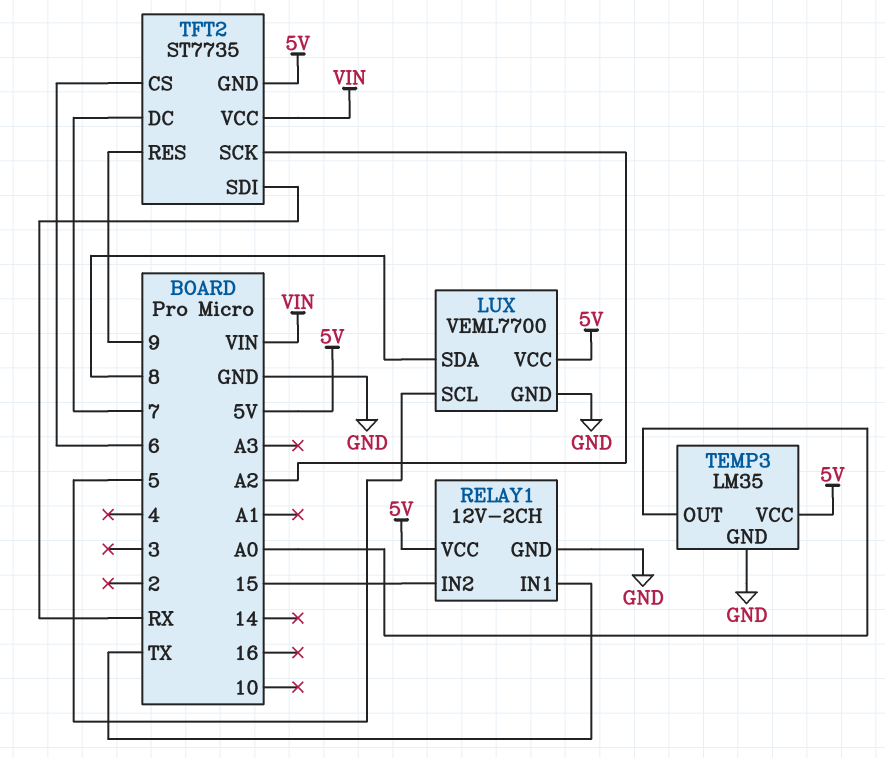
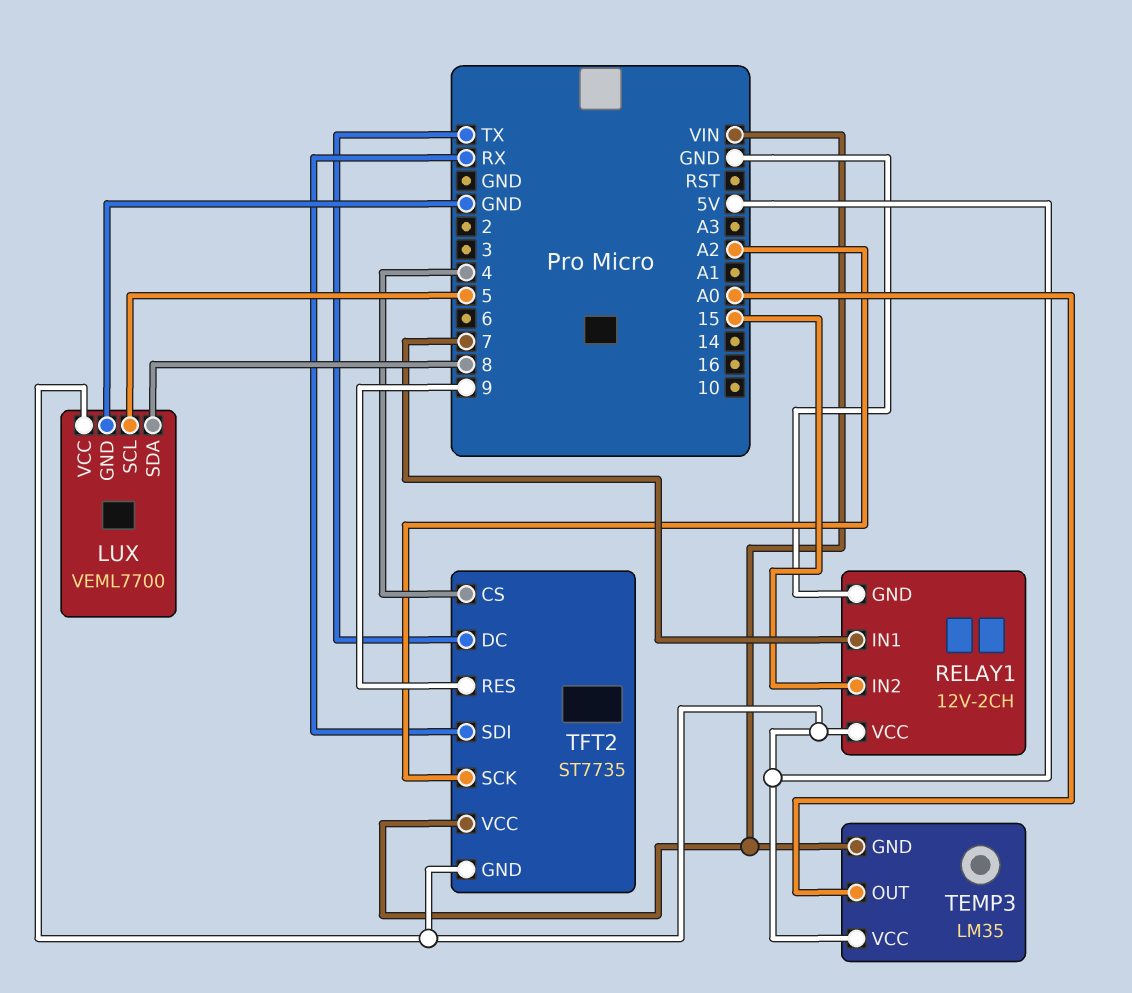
RELAY1 pin IN1: TX -> 7
TEMP3 pin GND: GND -> VIN
TFT2 pin CS: 6 -> 4
TFT2 pin DC: 7 -> TX

